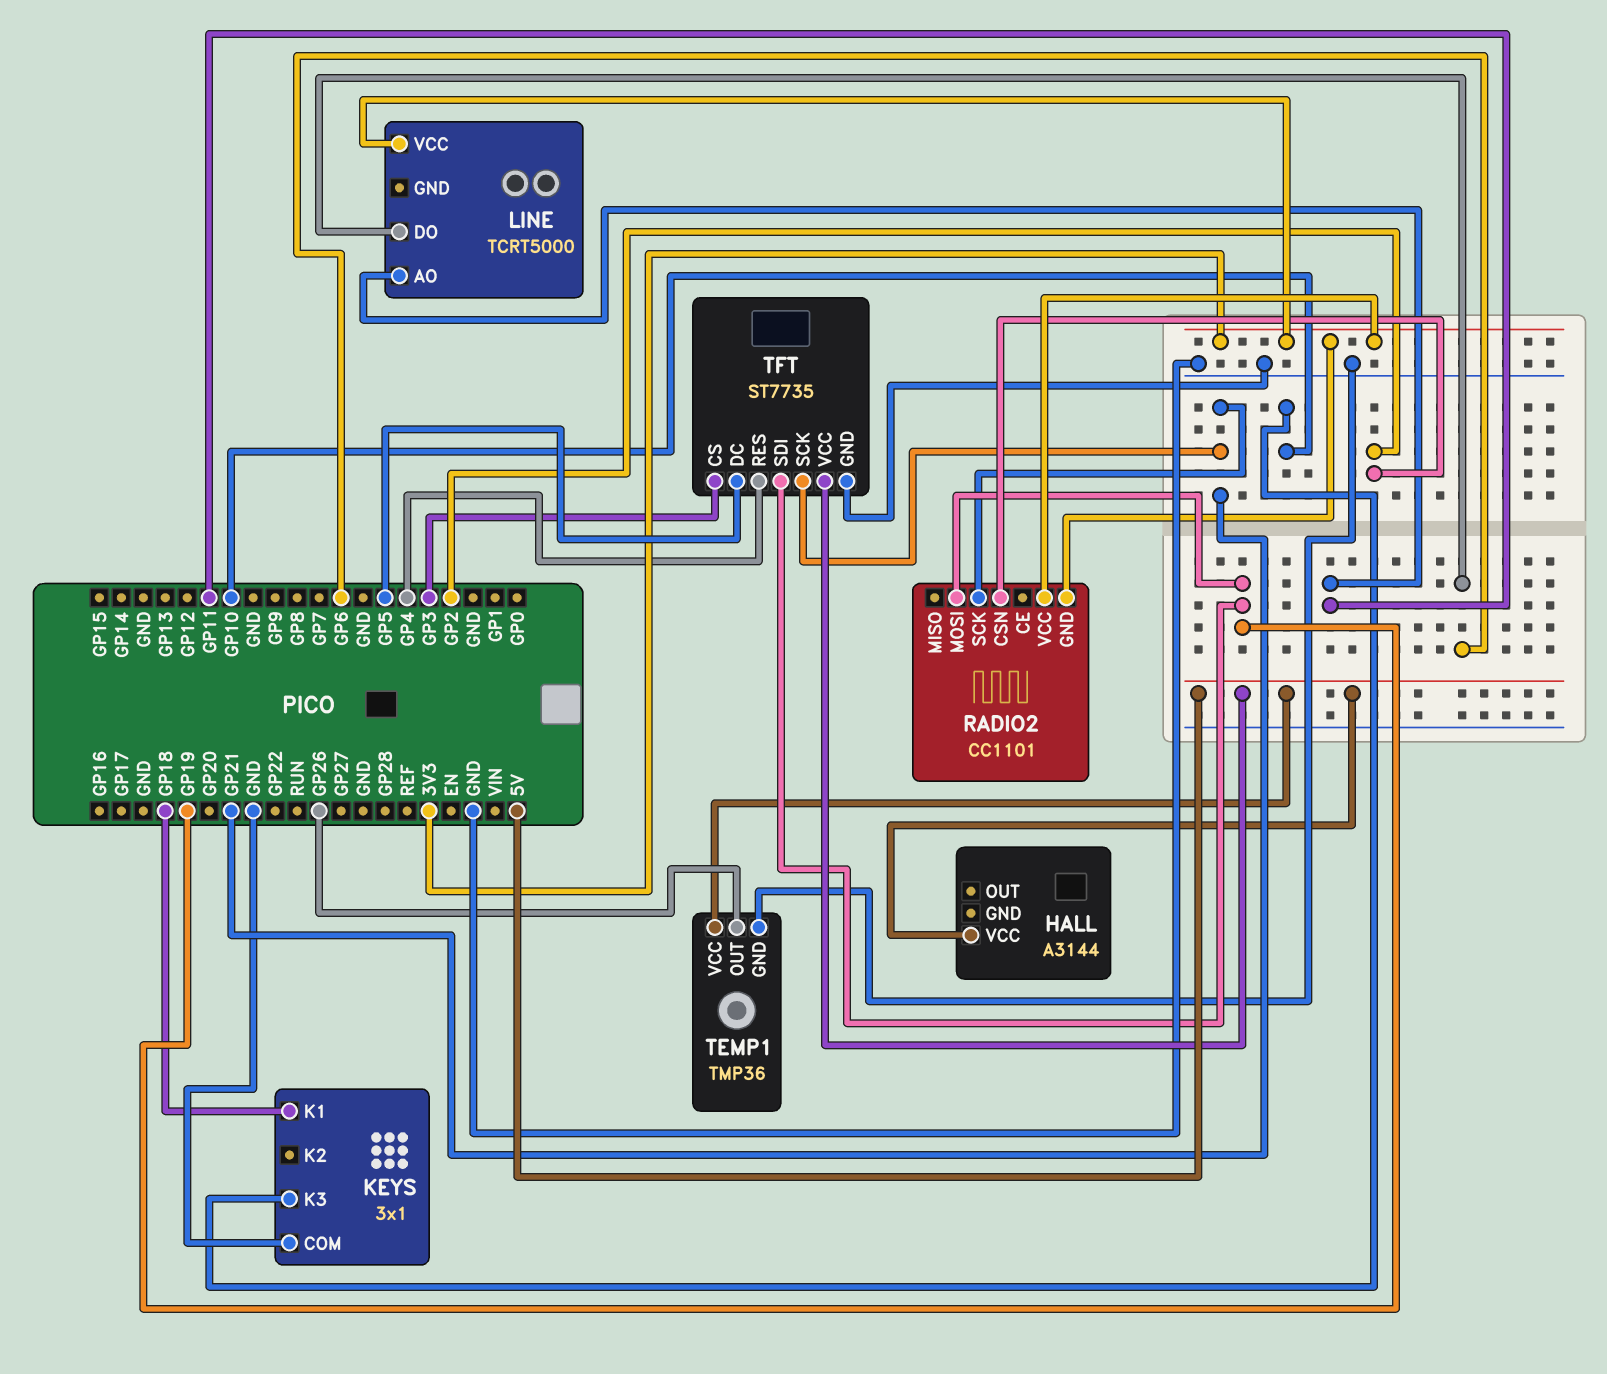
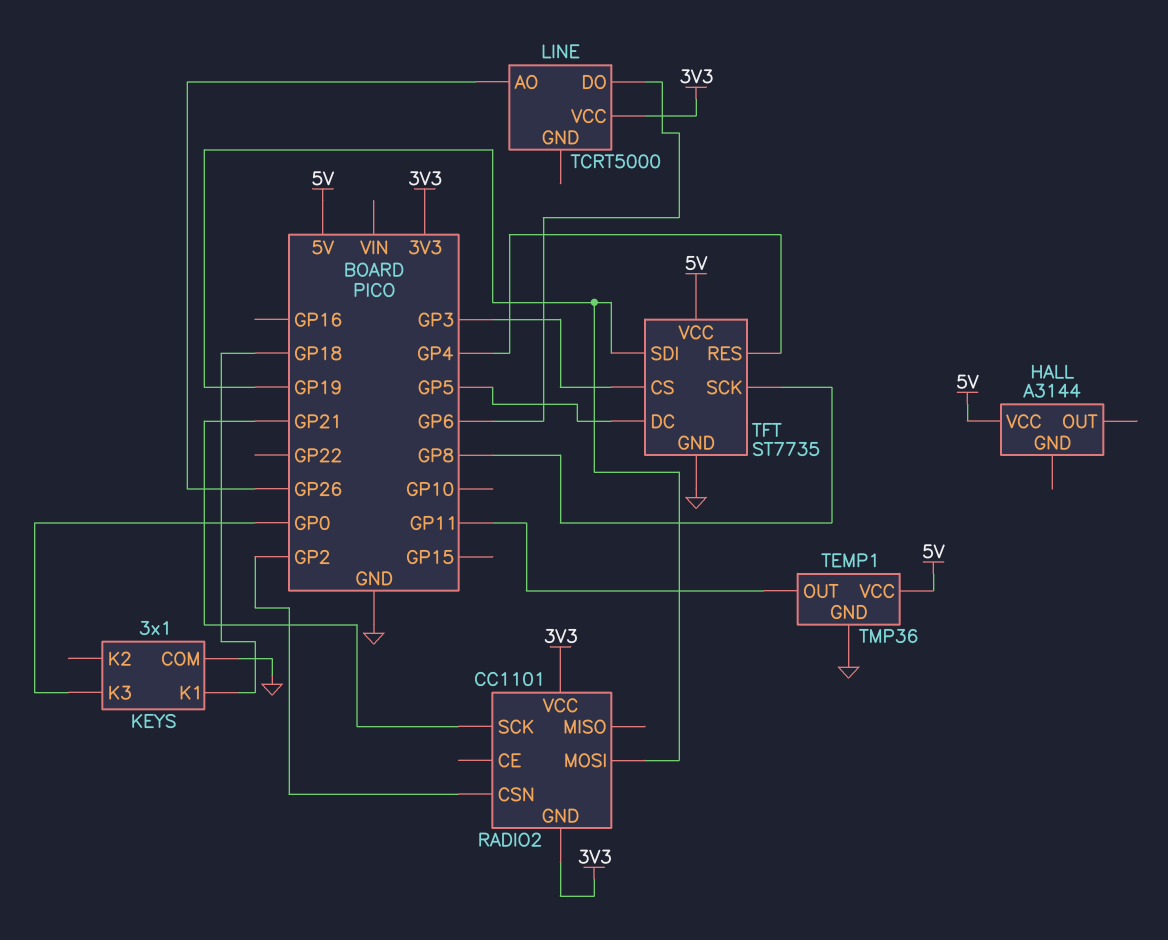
KEYS pin K3: GP10 -> GP0
LINE pin AO: GP11 -> GP26
TEMP1 pin OUT: GP26 -> GP11
TFT pin SCK: GP21 -> GP8

